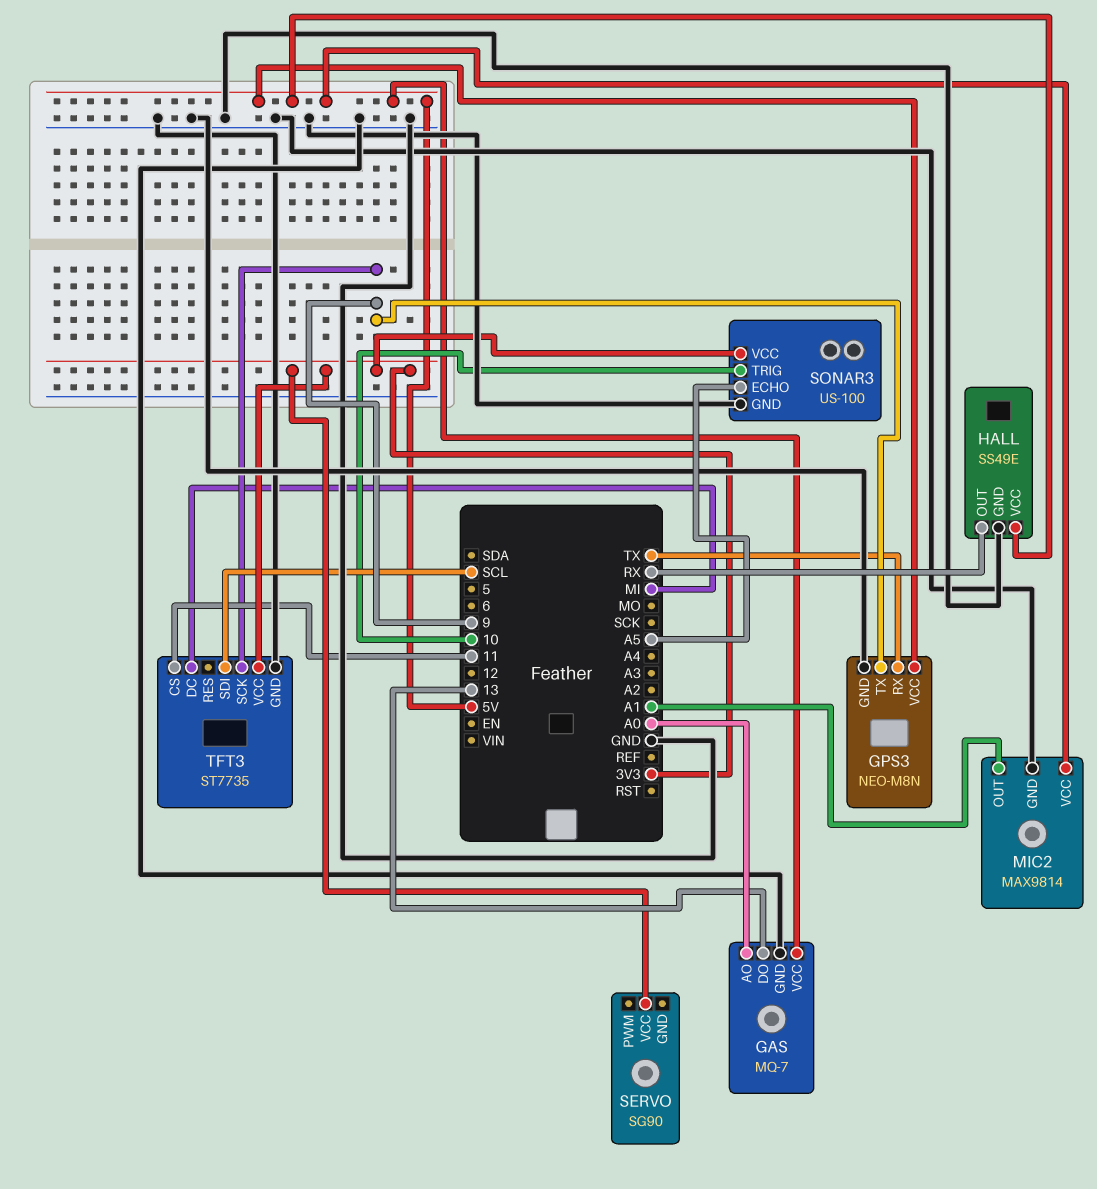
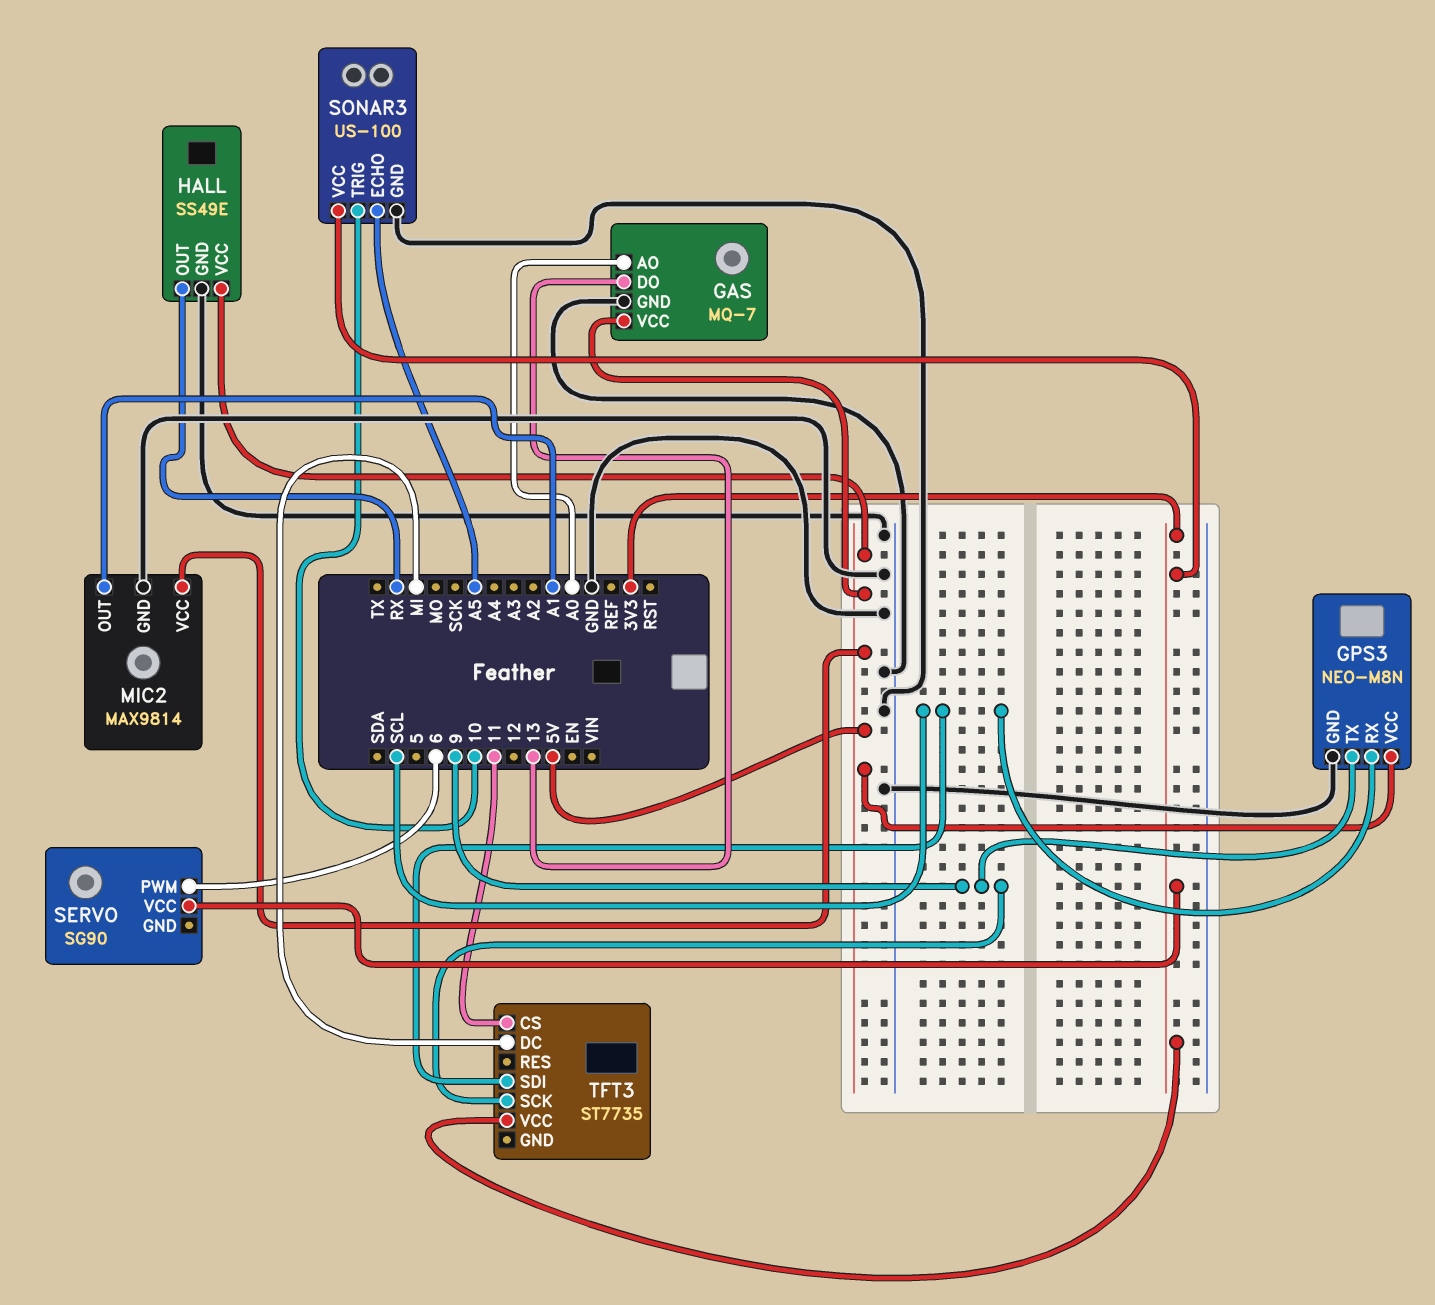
GPS3 pin RX: TX -> SCL
SERVO pin PWM: none -> 6
TFT3 pin GND: GND -> none

